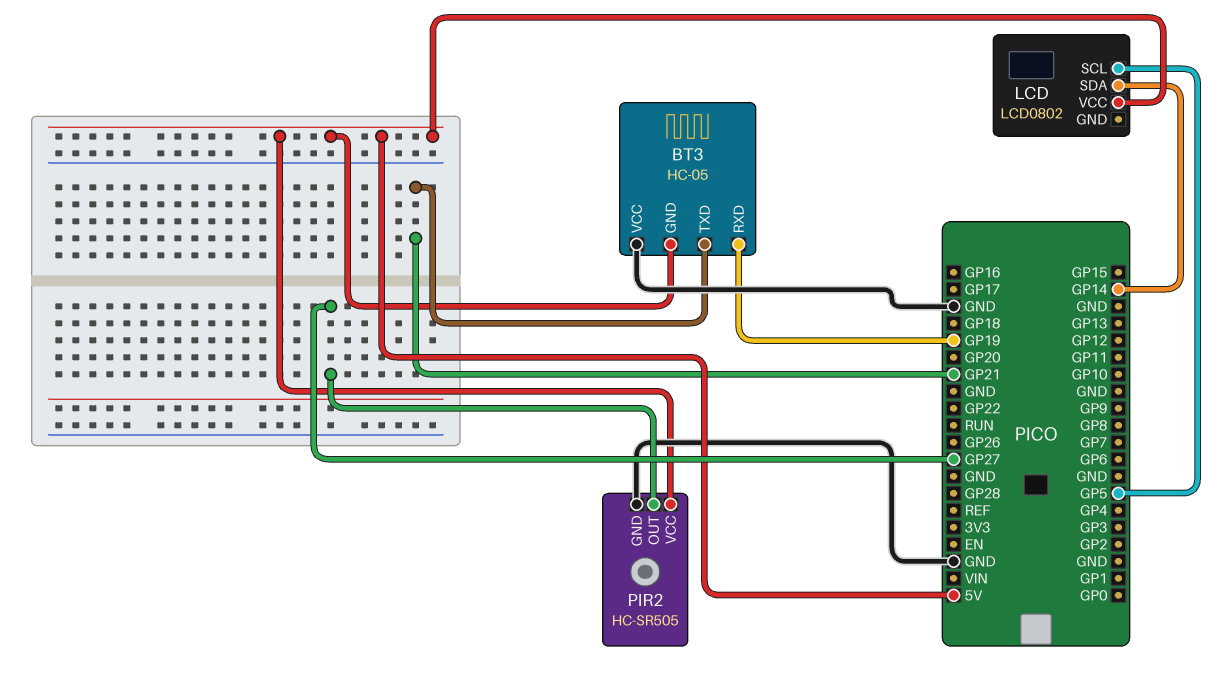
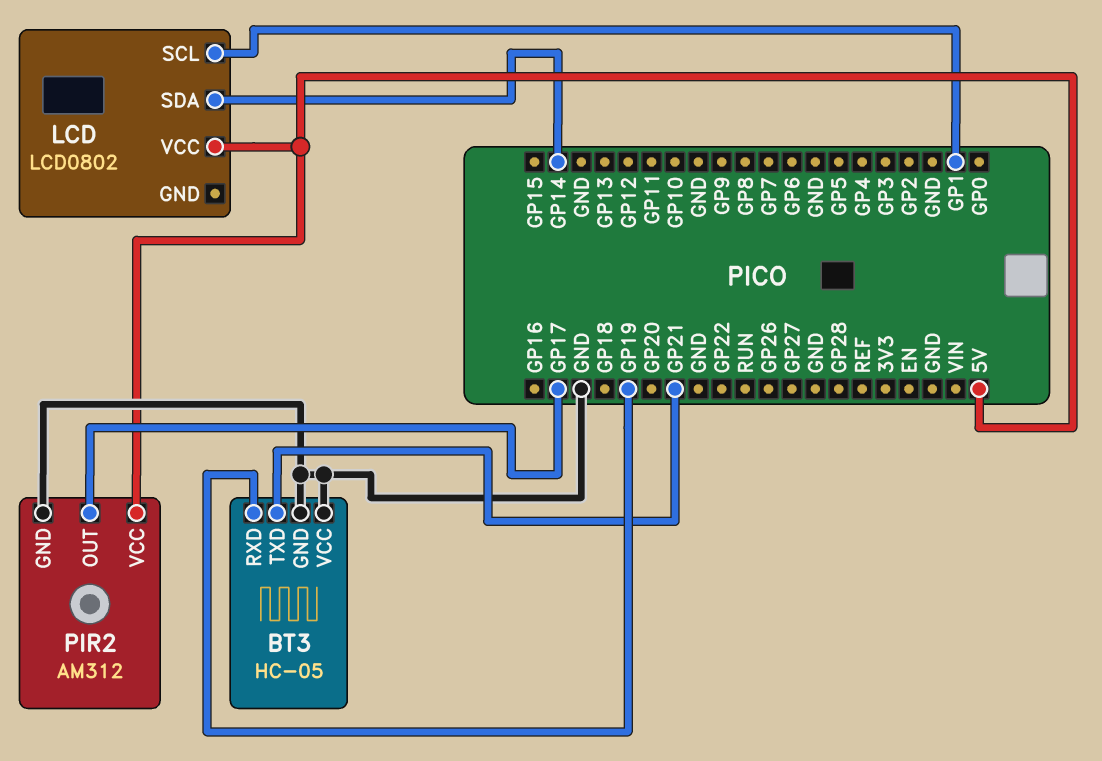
BT3 pin GND: 5V -> GND
LCD pin SCL: GP5 -> GP1
PIR2: HC-SR505 -> AM312
PIR2 pin OUT: GP27 -> GP17

